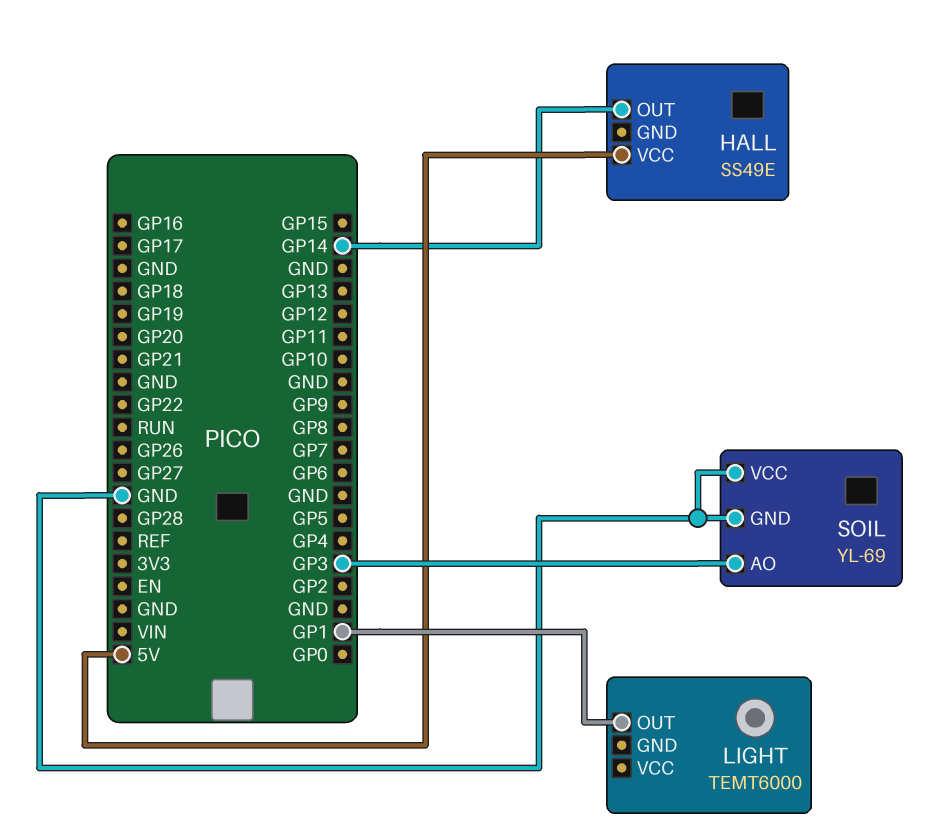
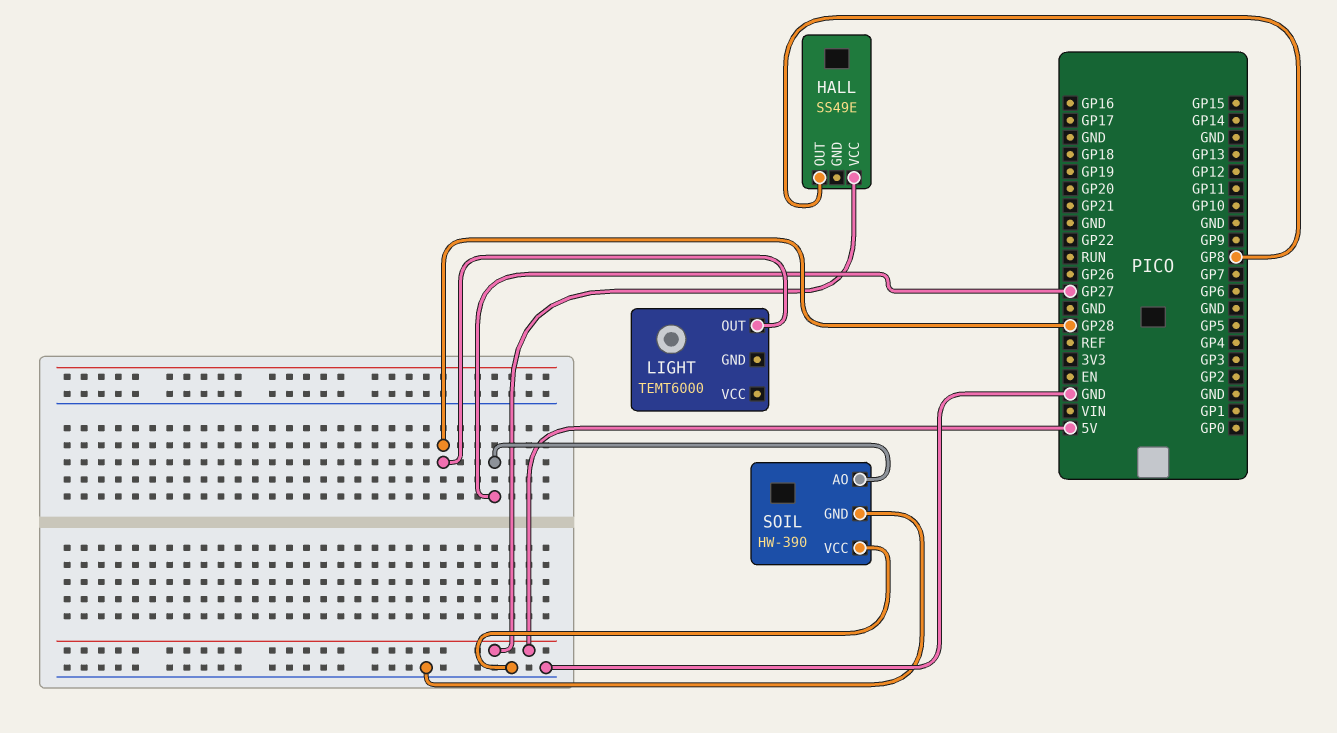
HALL pin OUT: GP14 -> GP8
LIGHT pin OUT: GP1 -> GP28
SOIL: YL-69 -> HW-390
SOIL pin AO: GP3 -> GP27

